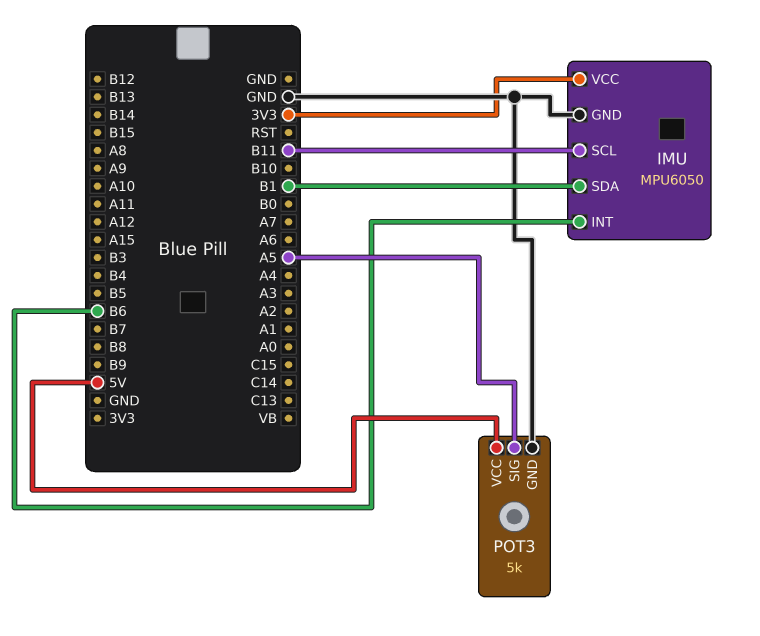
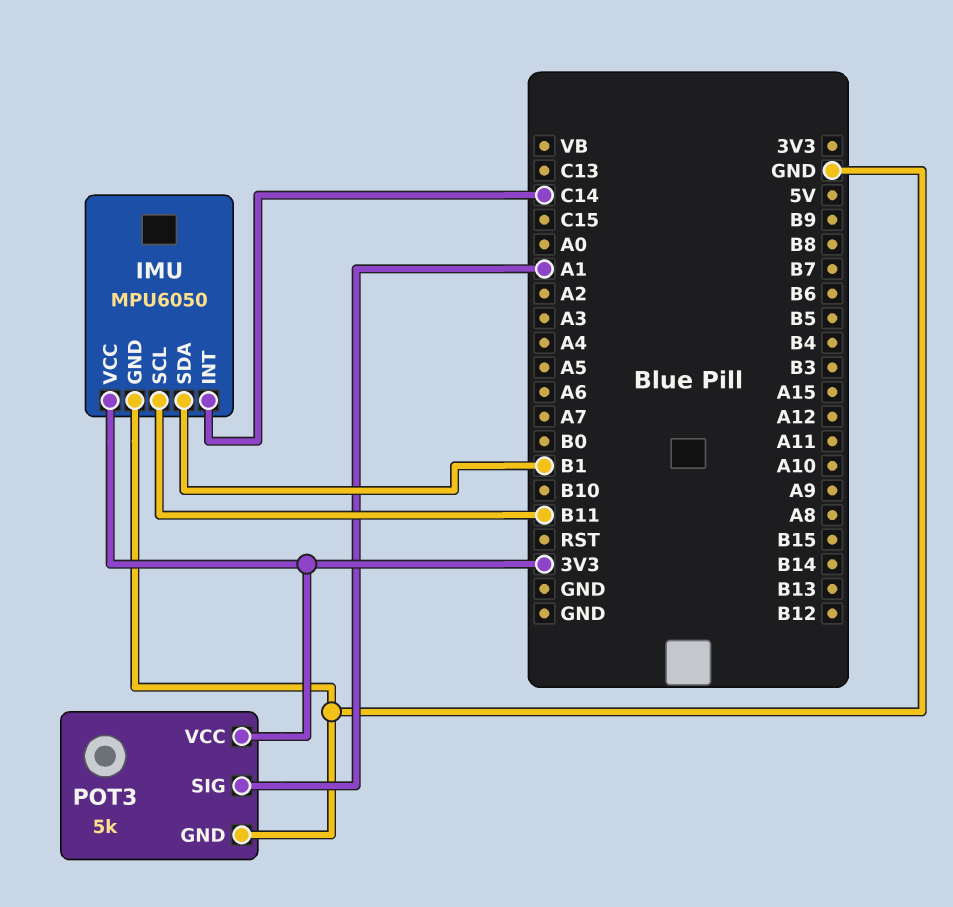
IMU pin INT: B6 -> C14
POT3 pin SIG: A5 -> A1
POT3 pin VCC: 5V -> 3V3

